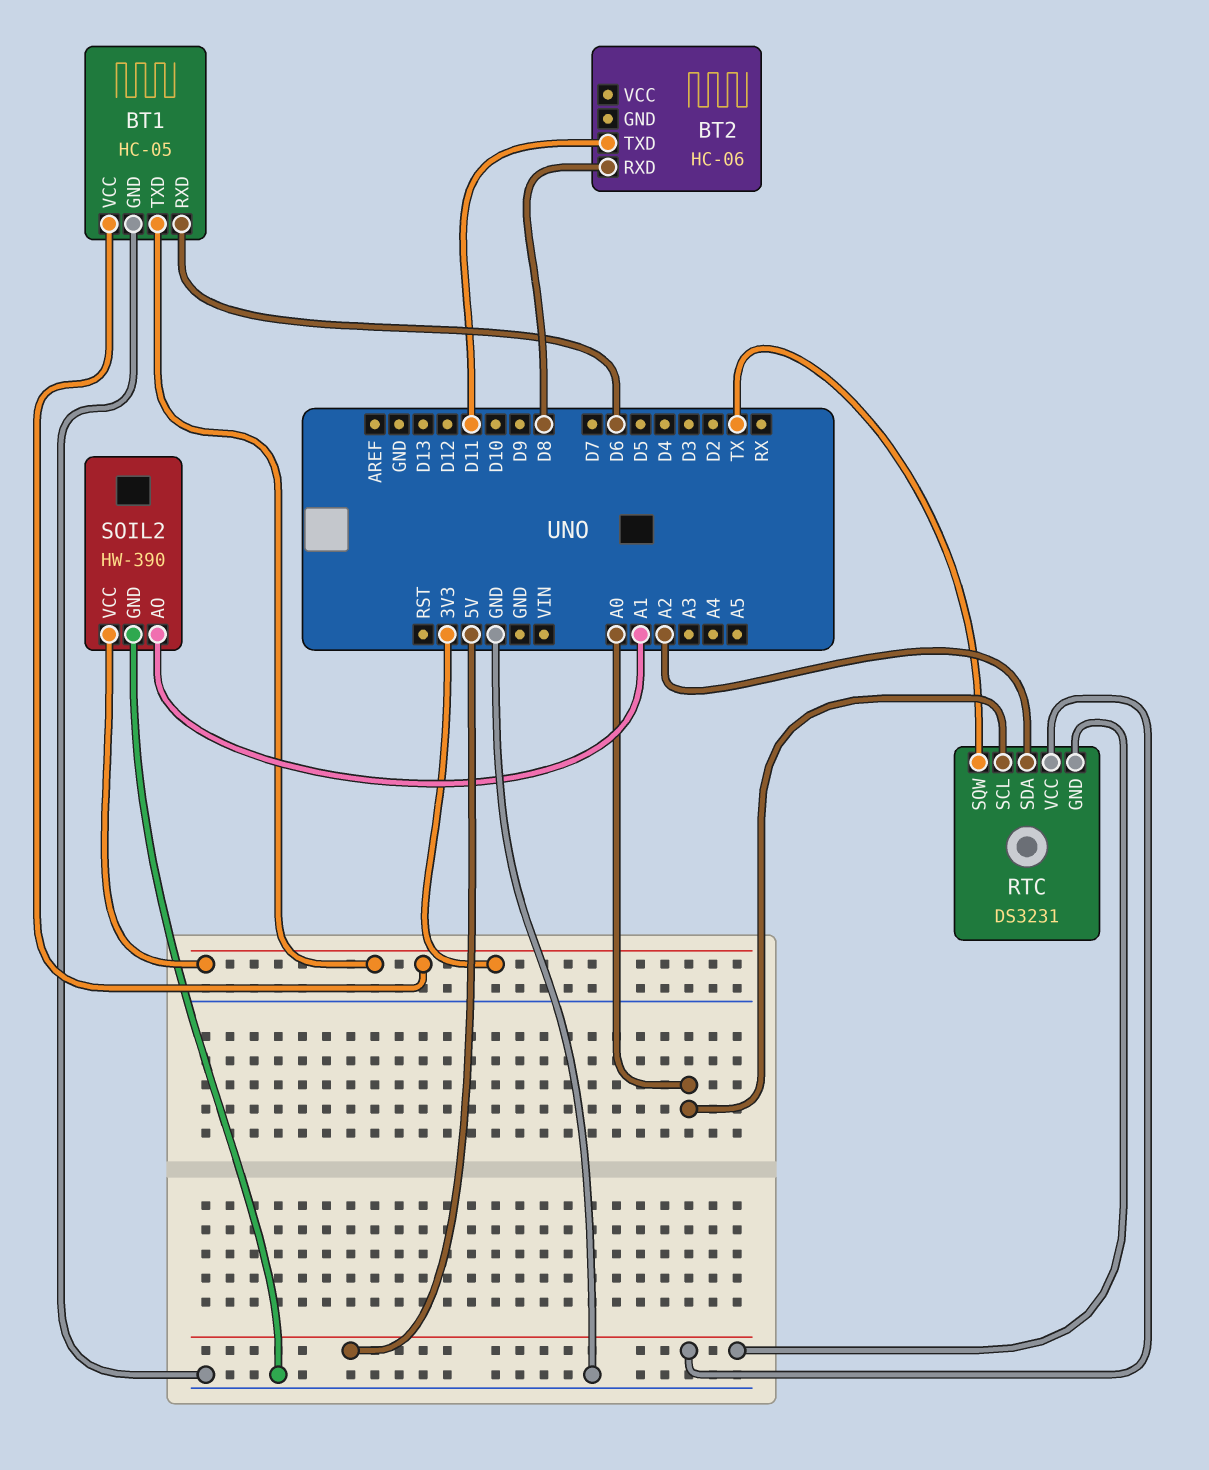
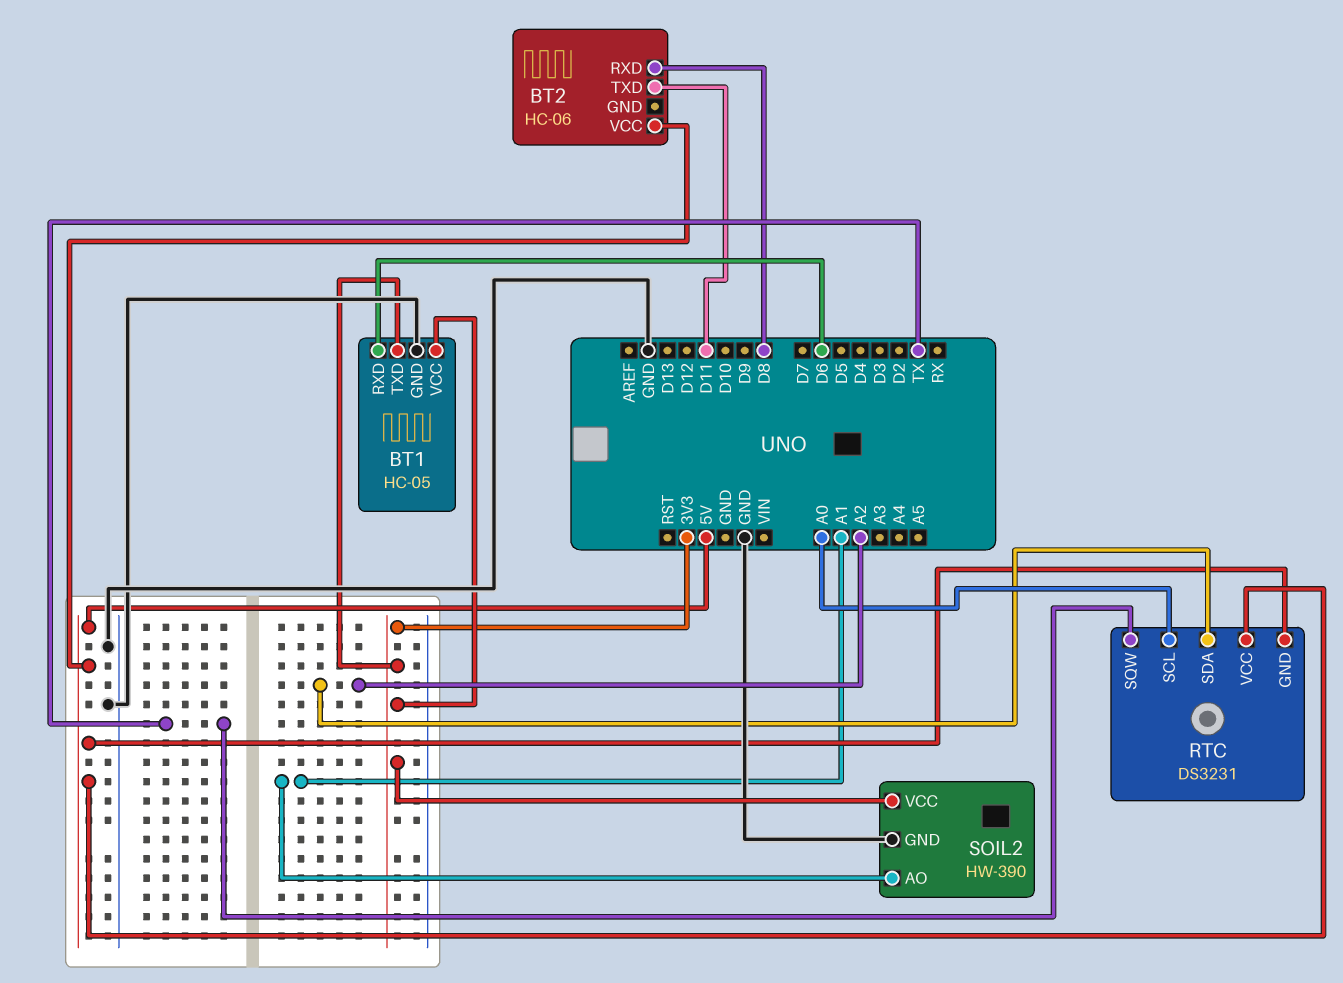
BT2 pin VCC: none -> 5V

